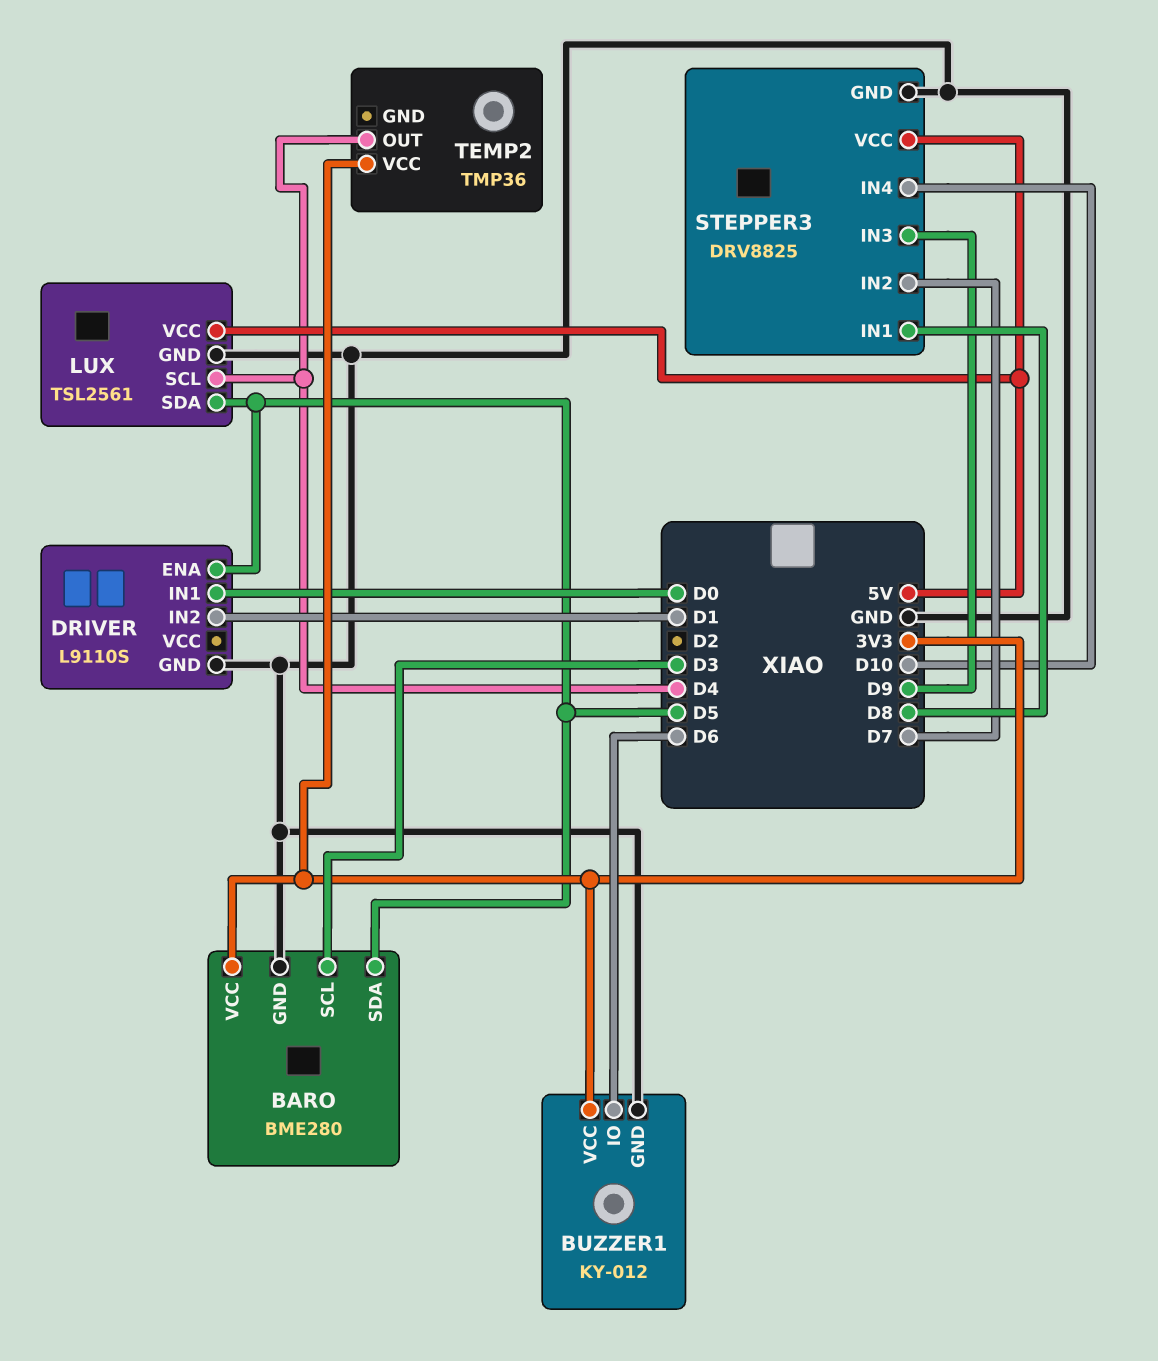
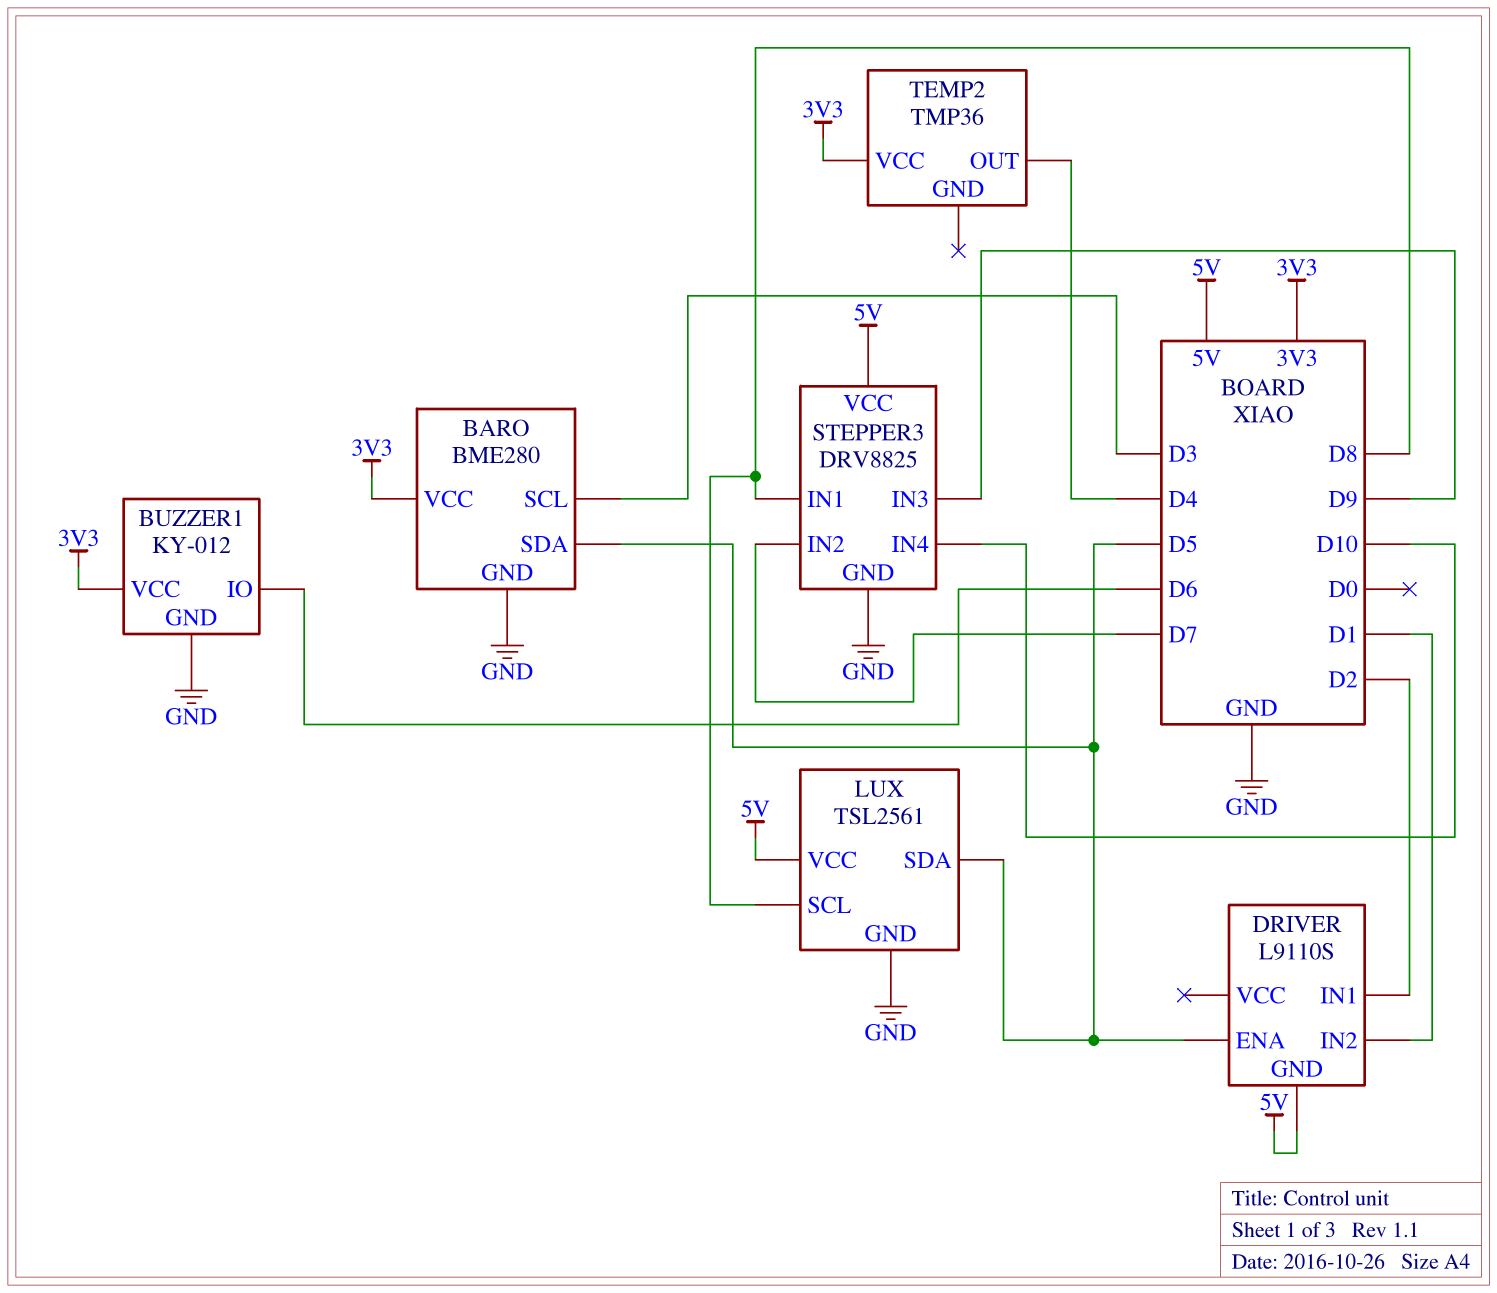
DRIVER pin GND: GND -> 5V
DRIVER pin IN1: D0 -> D2
LUX pin SCL: D4 -> D8

